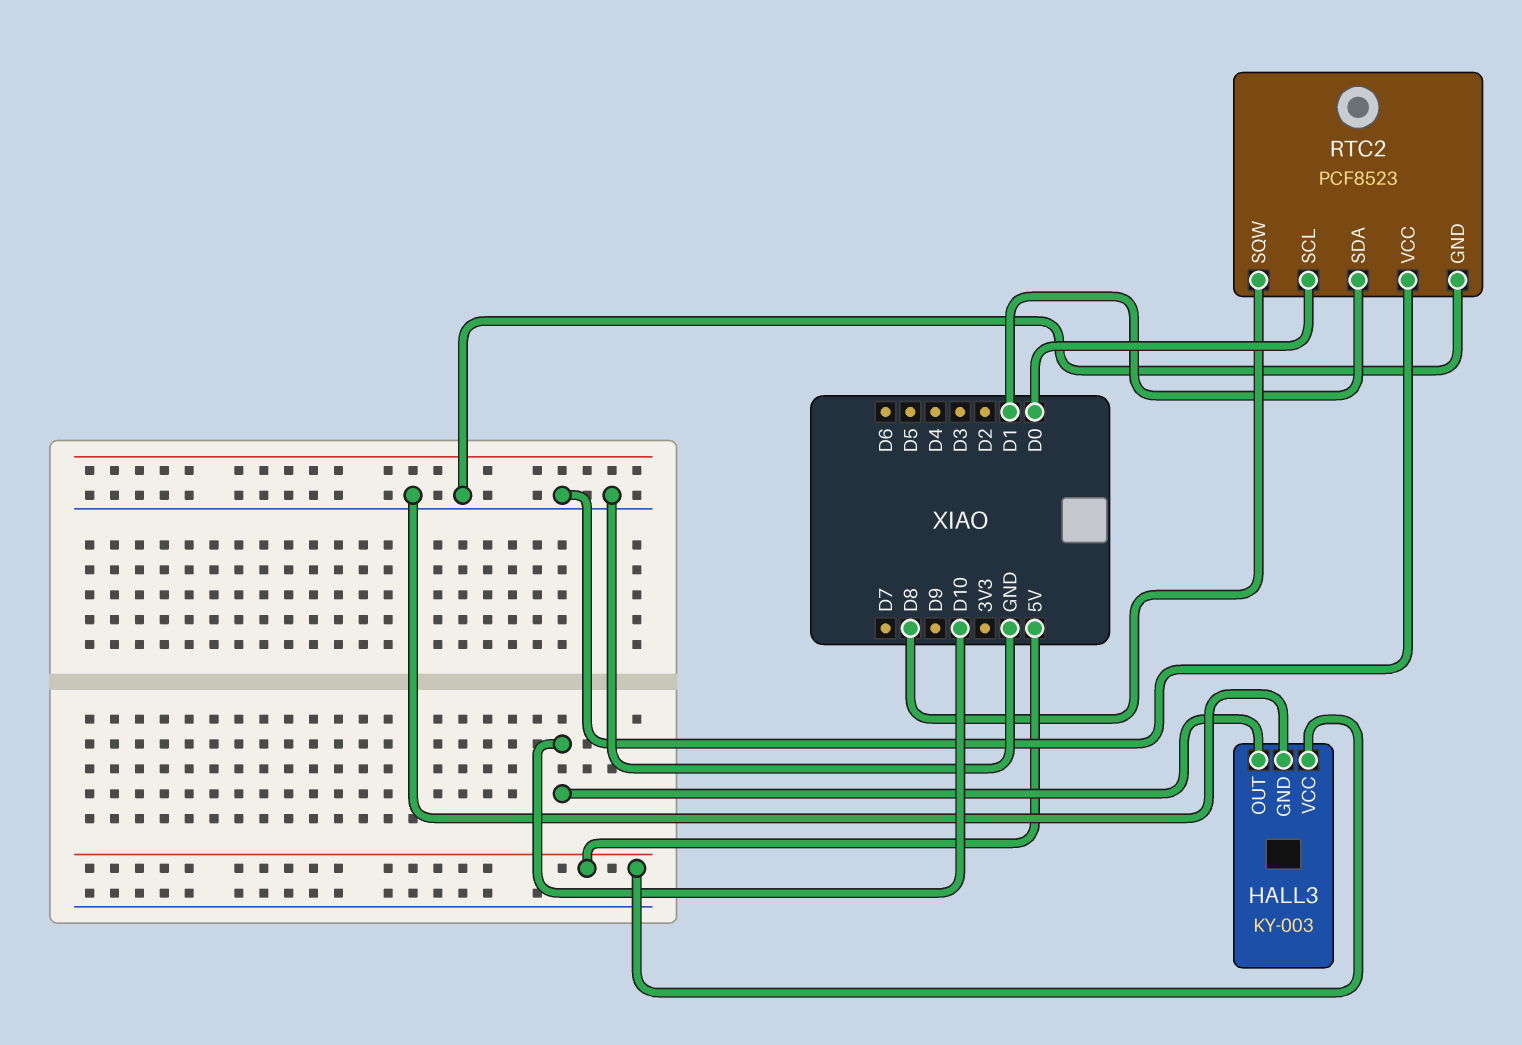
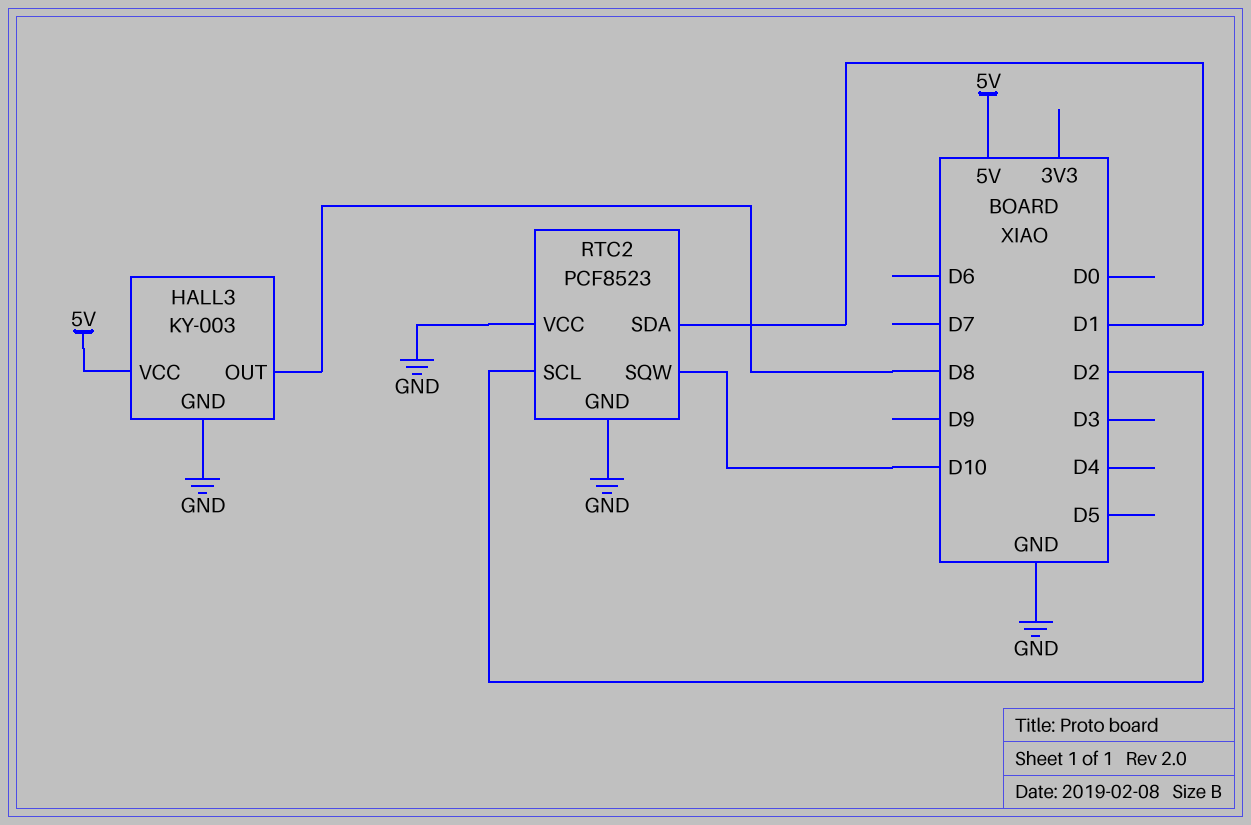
HALL3 pin OUT: D10 -> D8
RTC2 pin SCL: D0 -> D2
RTC2 pin SQW: D8 -> D10

